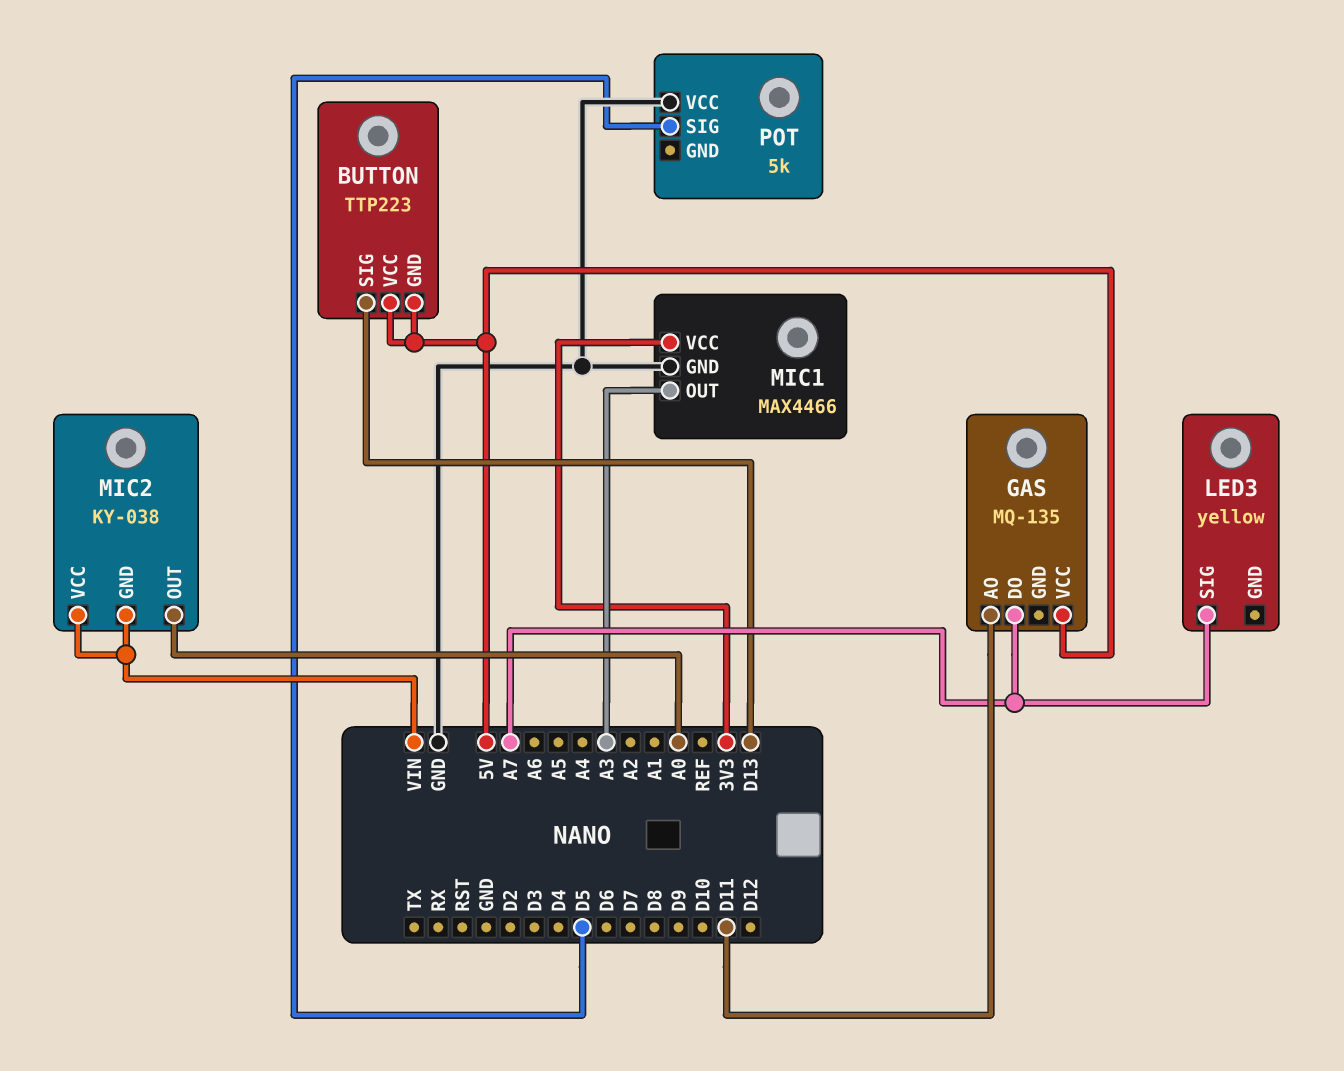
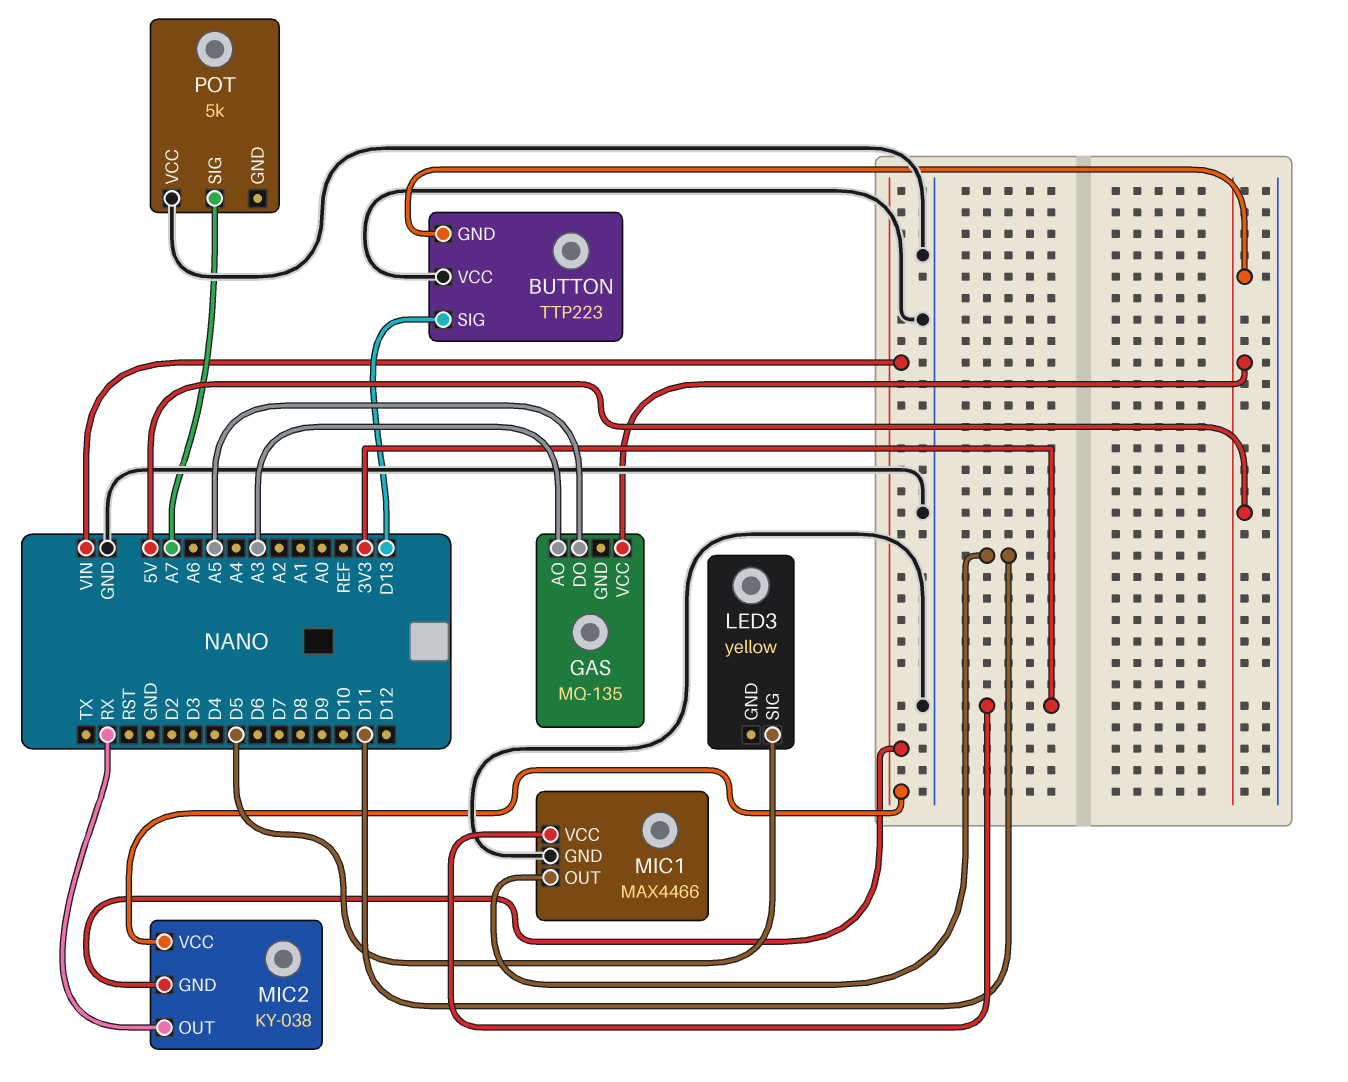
BUTTON pin VCC: 5V -> GND
GAS pin AO: D11 -> A3
GAS pin DO: A7 -> A5
LED3 pin SIG: A7 -> D5
MIC1 pin OUT: A3 -> D11
MIC2 pin OUT: A0 -> RX
POT pin SIG: D5 -> A7

